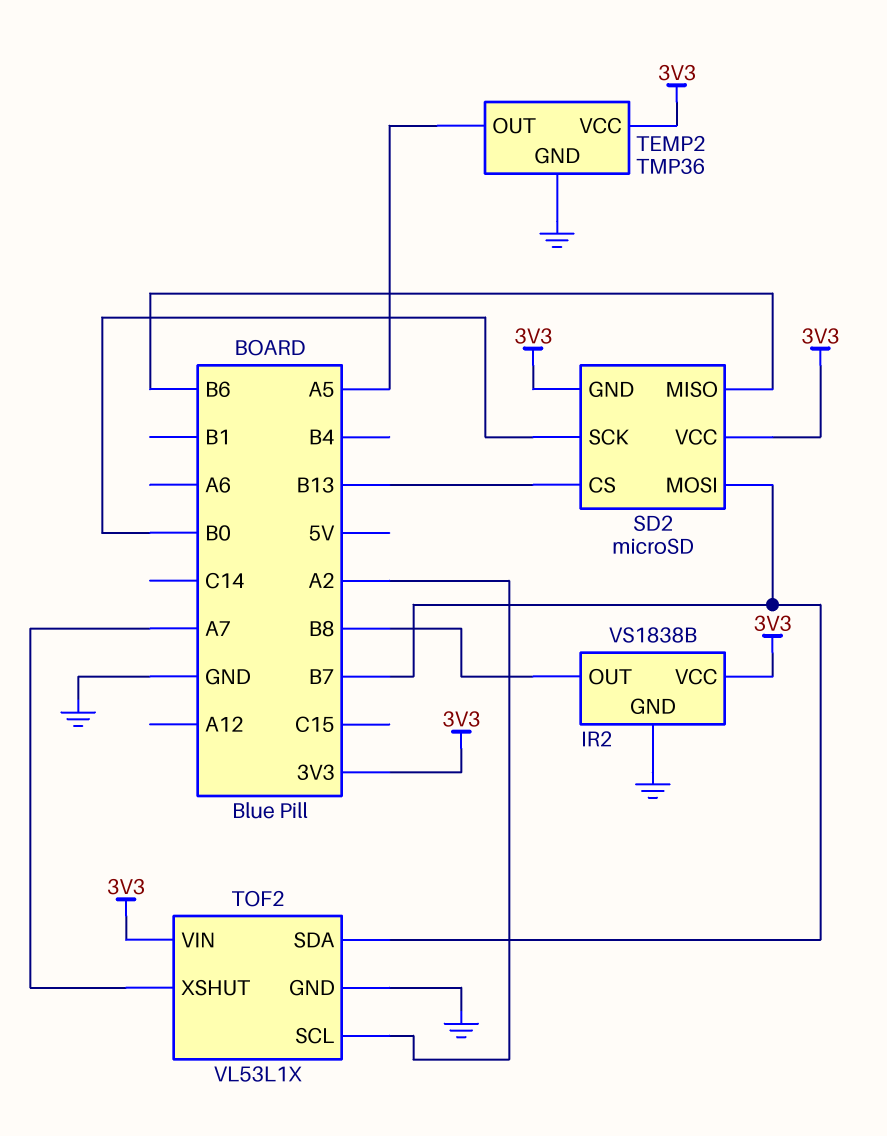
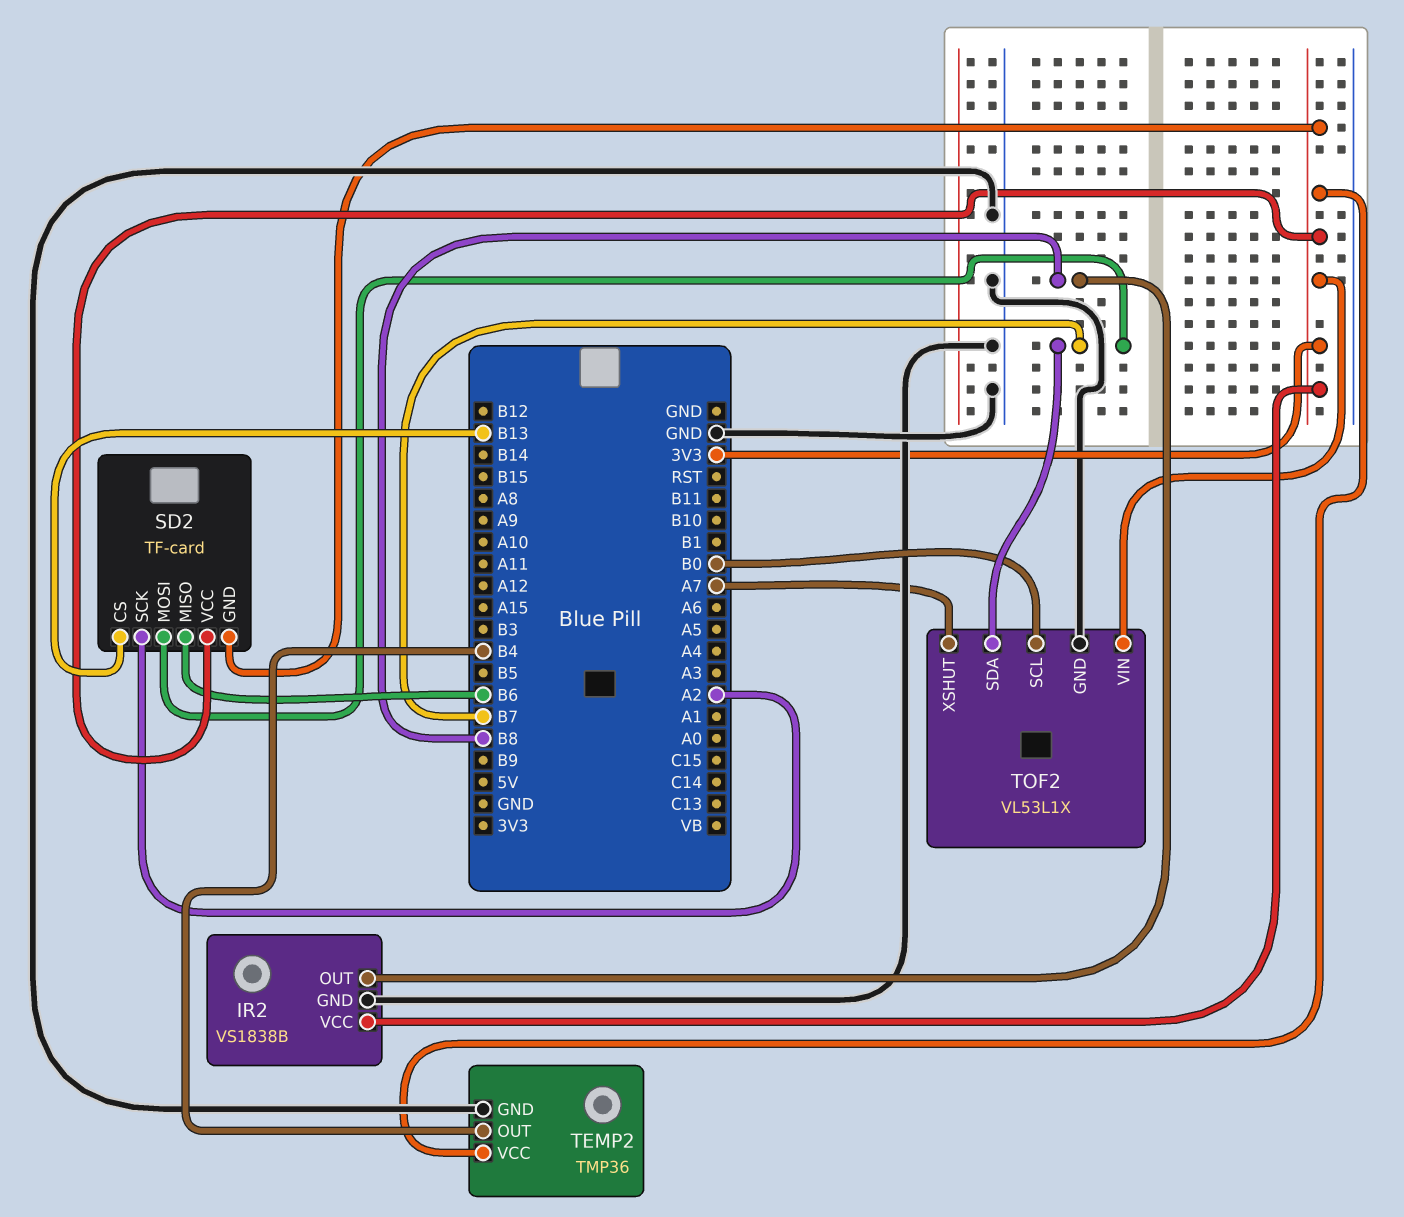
SD2: microSD -> TF-card
SD2 pin SCK: B0 -> A2
TEMP2 pin OUT: A5 -> B4
TOF2 pin SCL: A2 -> B0

